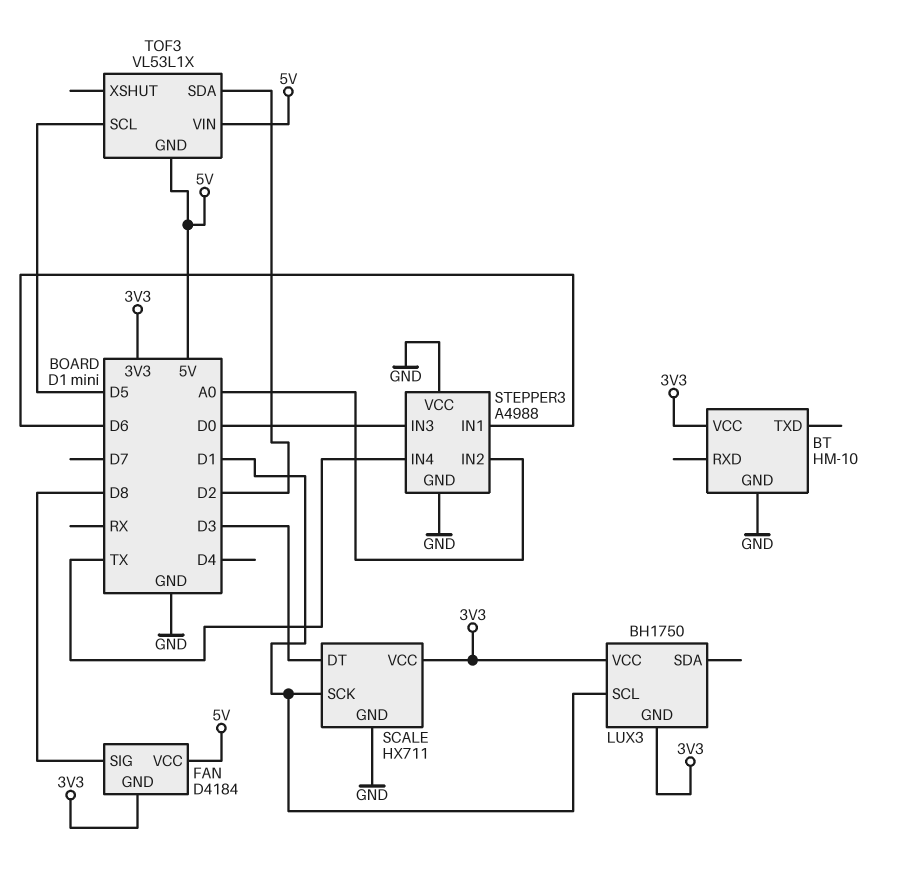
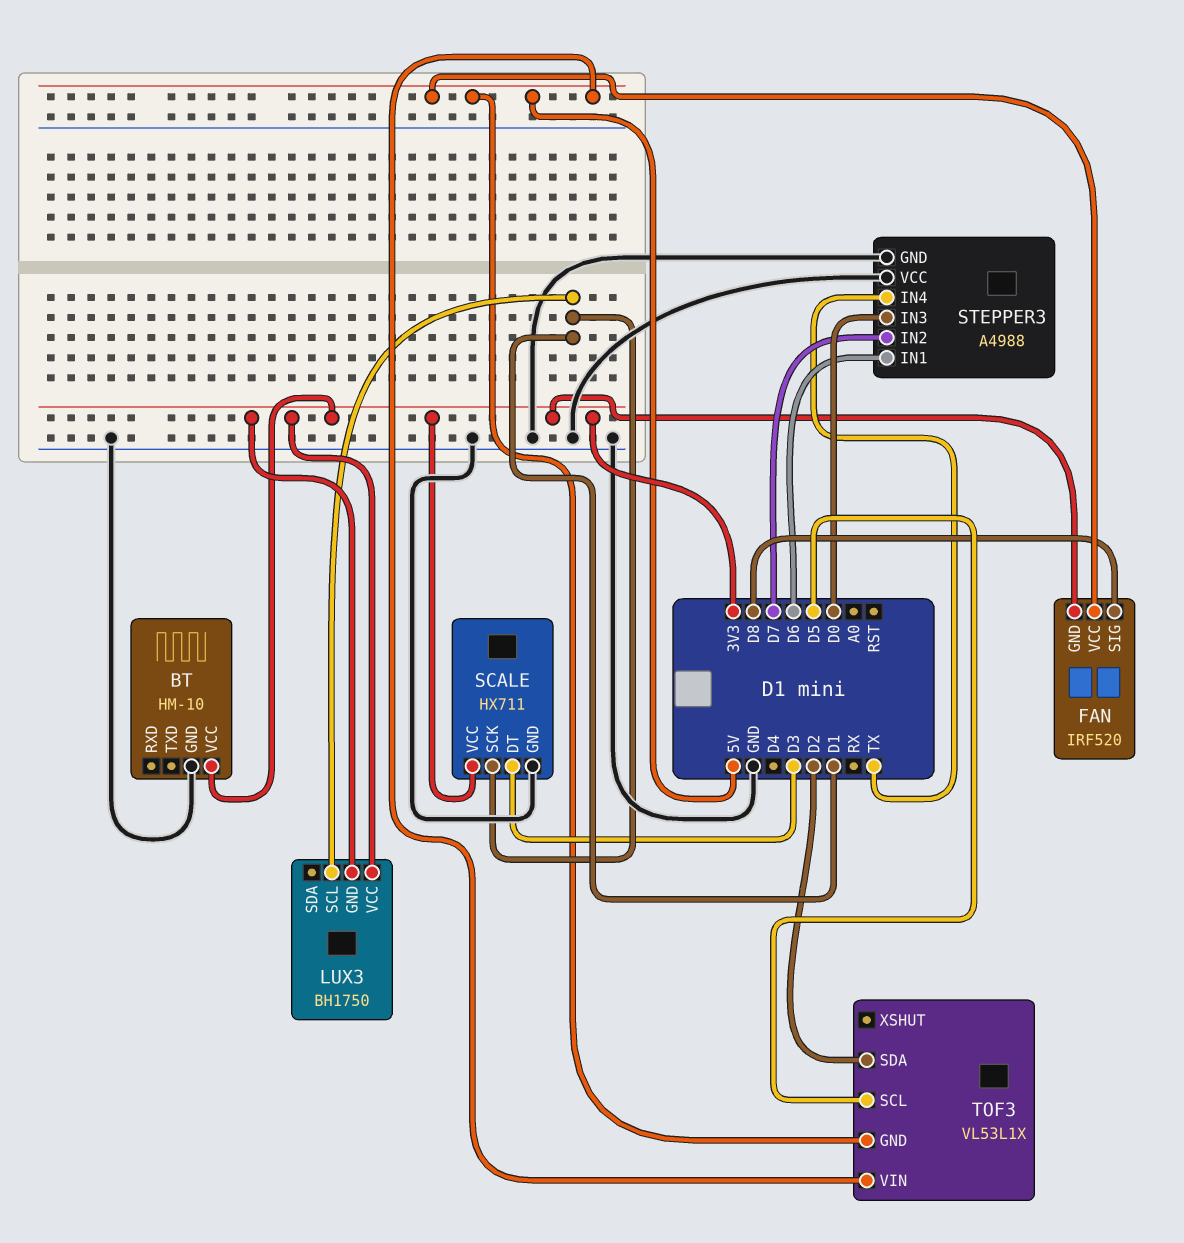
FAN: D4184 -> IRF520
STEPPER3 pin IN2: A0 -> D7

